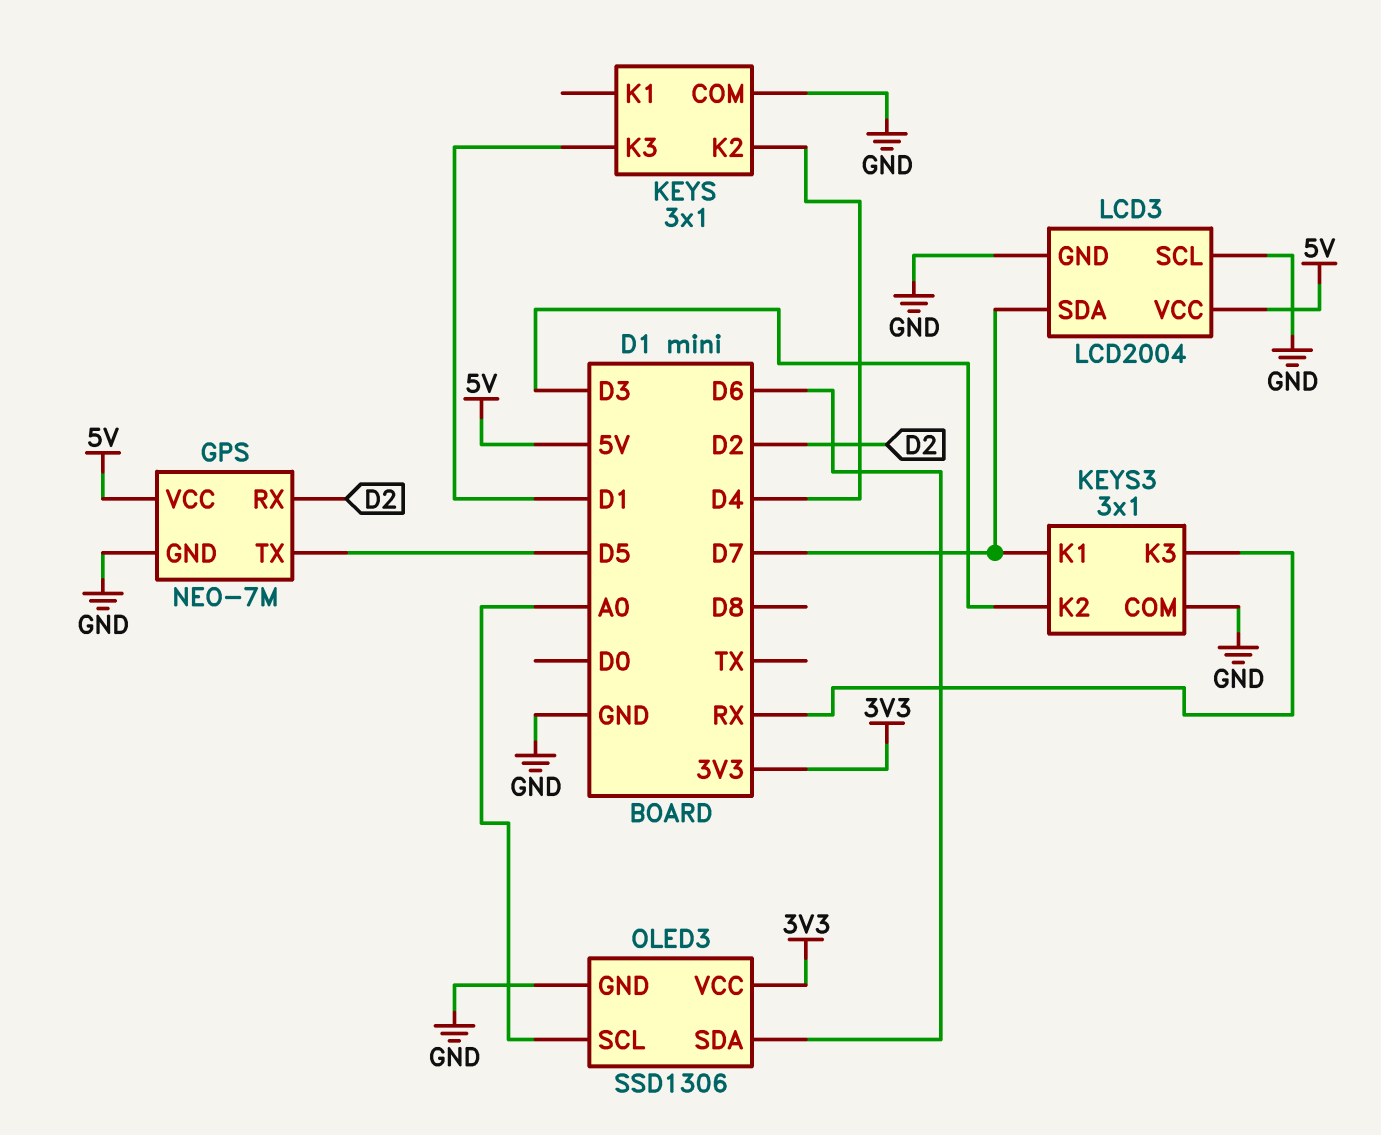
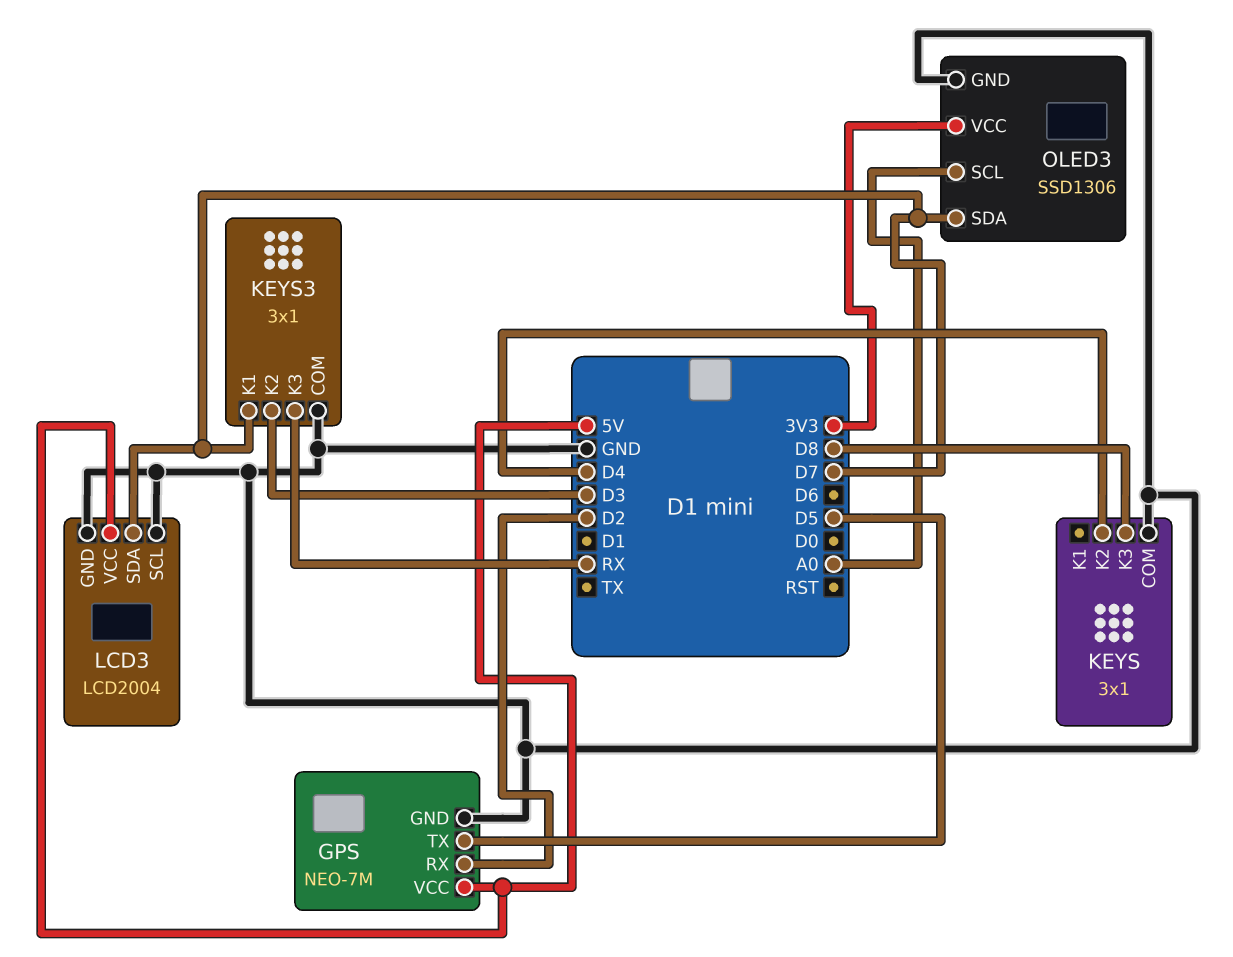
KEYS pin K3: D1 -> D8
OLED3 pin SDA: D6 -> D7

